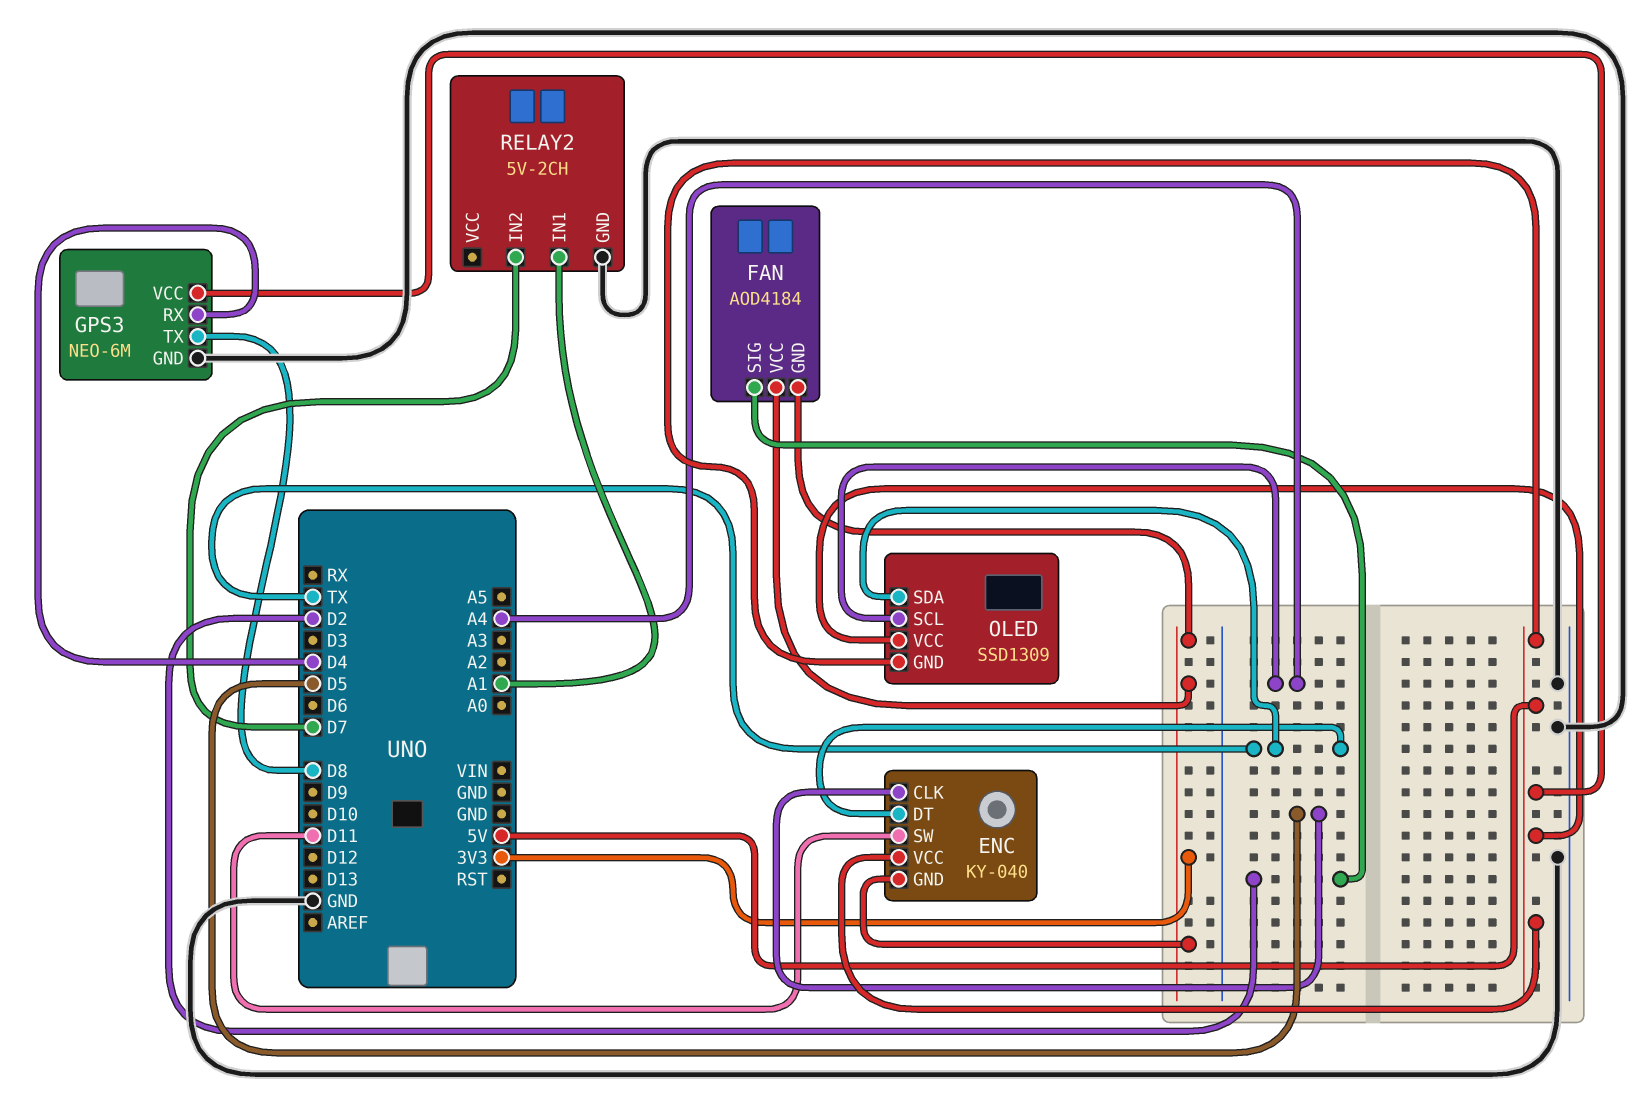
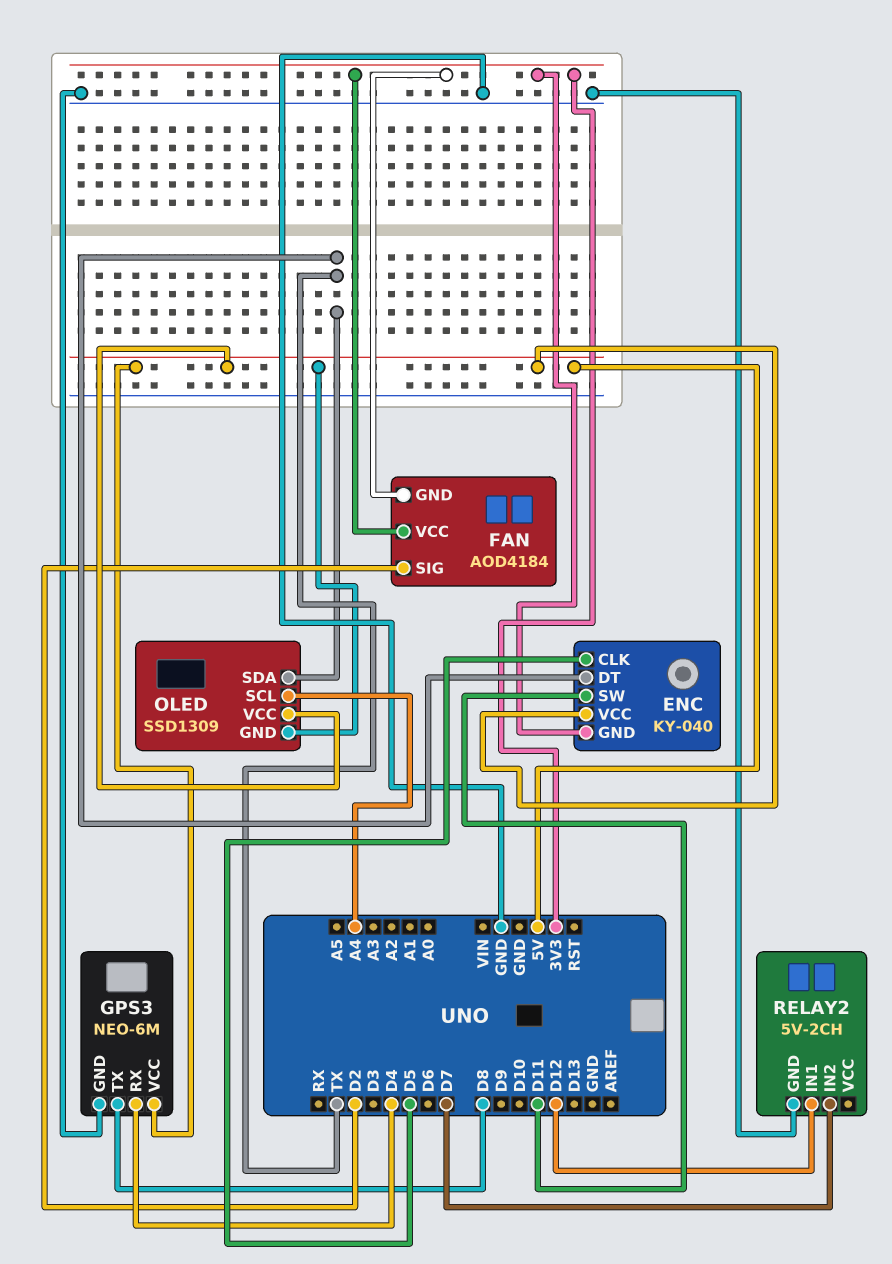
RELAY2 pin IN1: A1 -> D12

